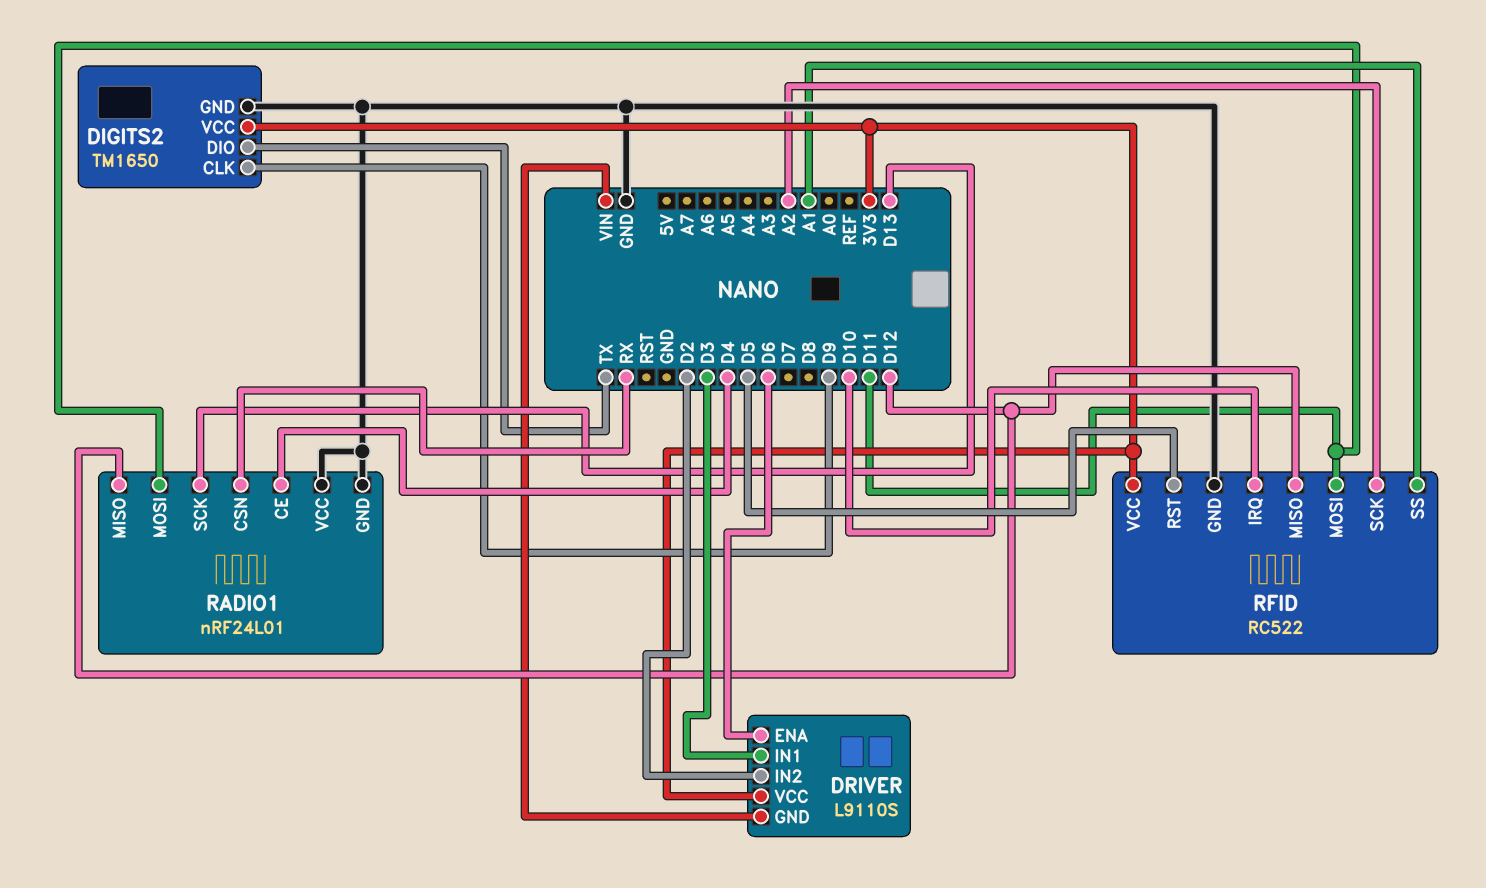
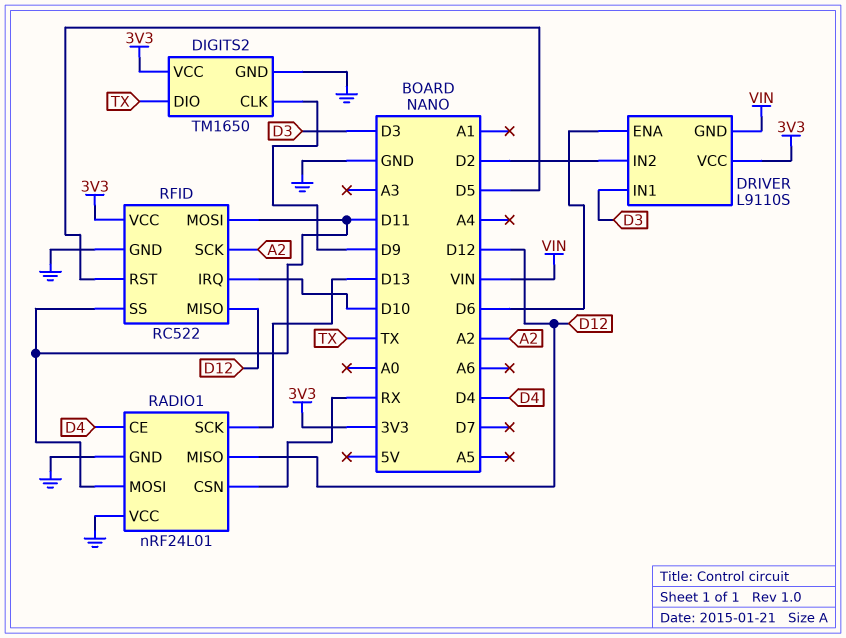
RFID pin SS: A1 -> D11

